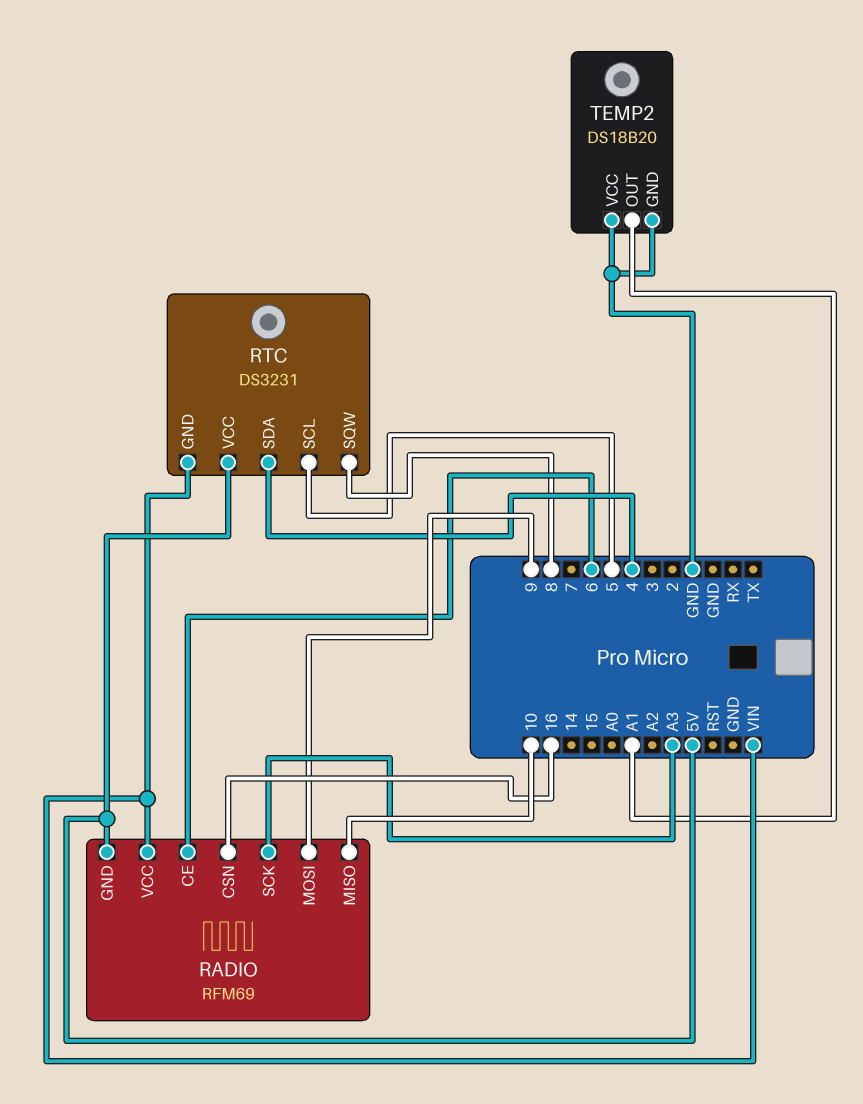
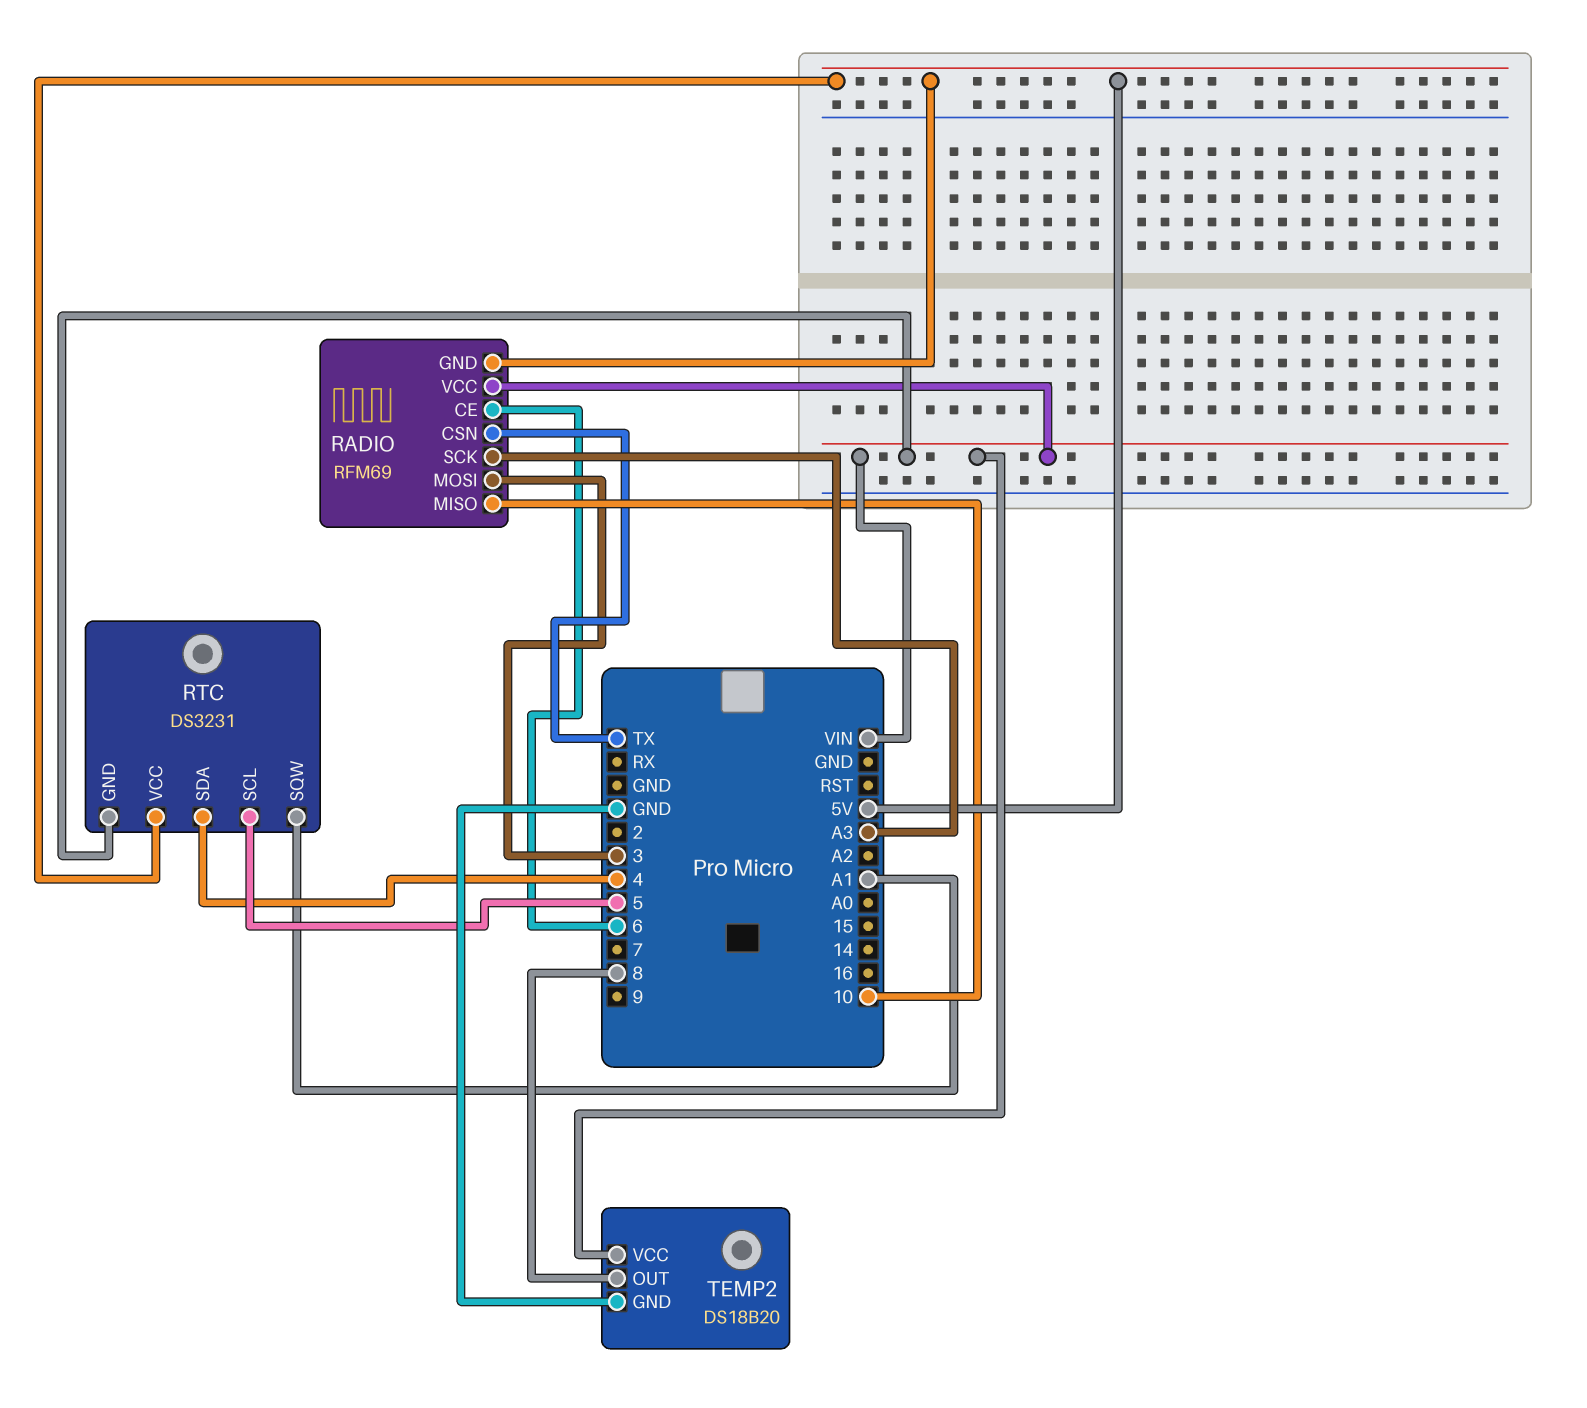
RADIO pin CSN: 16 -> TX
RADIO pin MOSI: 9 -> 3
RTC pin SQW: 8 -> A1
TEMP2 pin OUT: A1 -> 8
TEMP2 pin VCC: GND -> VIN

